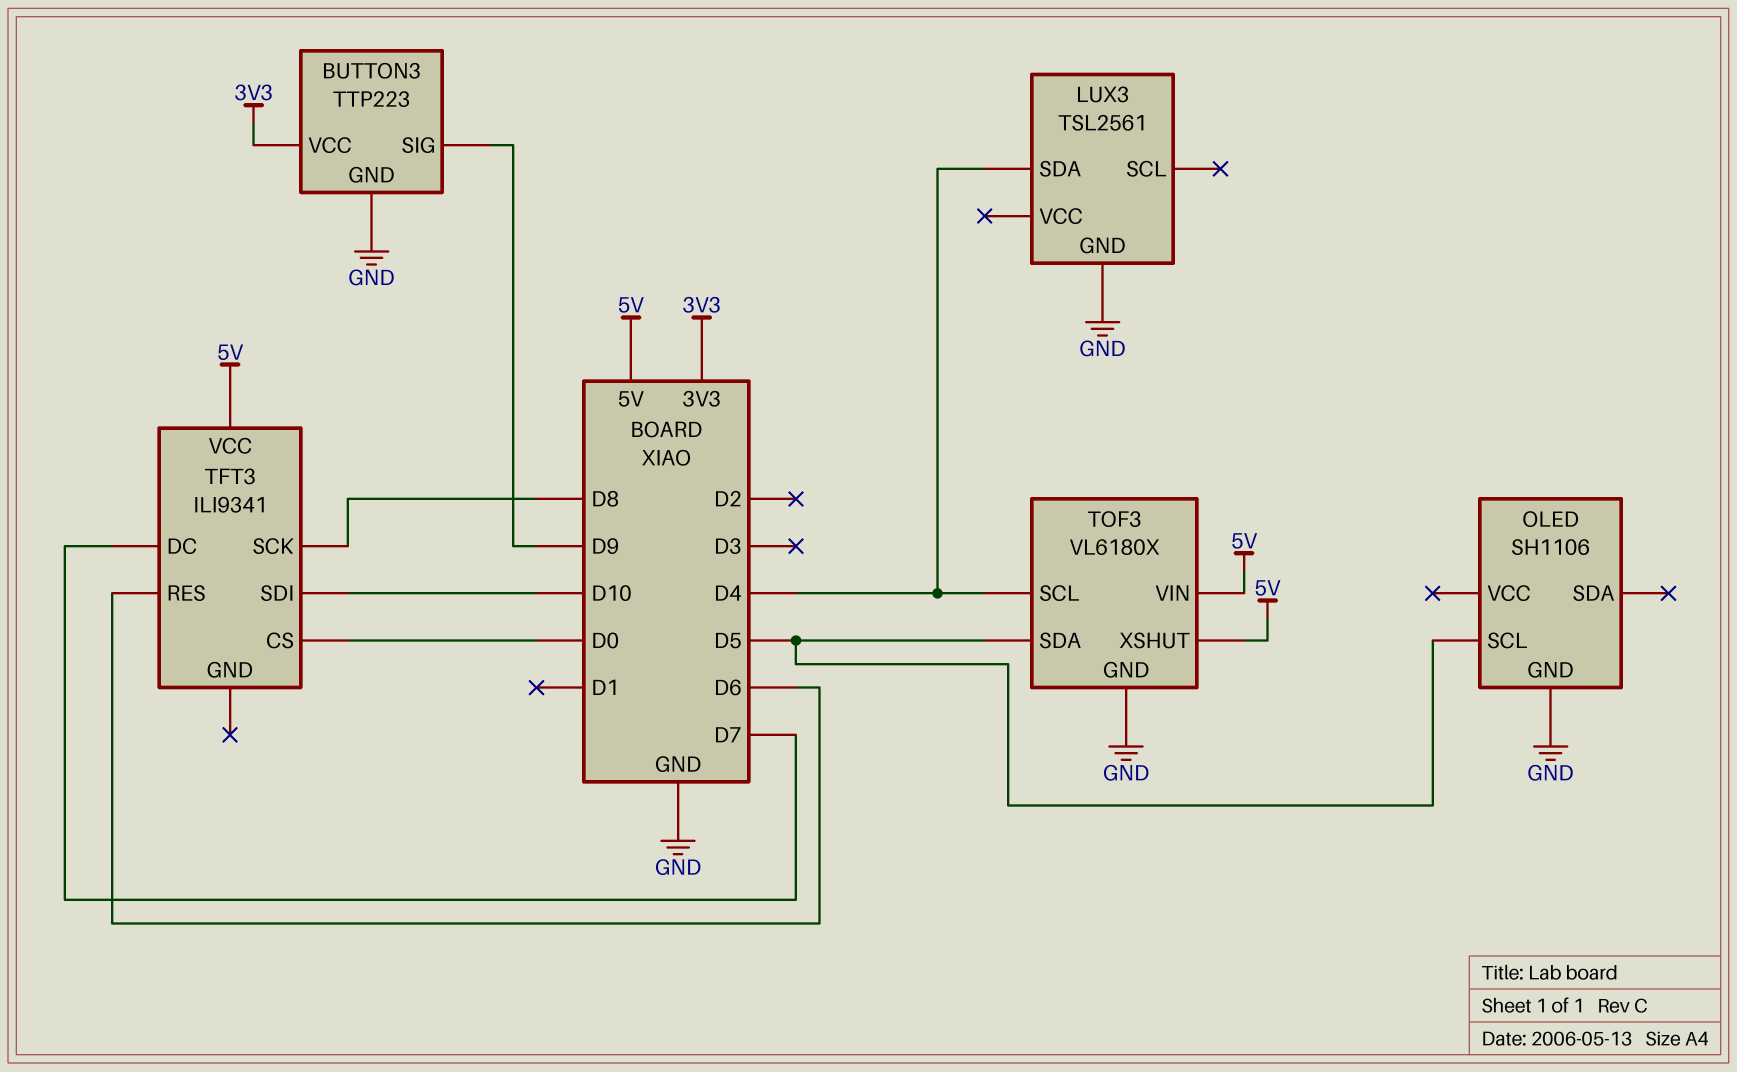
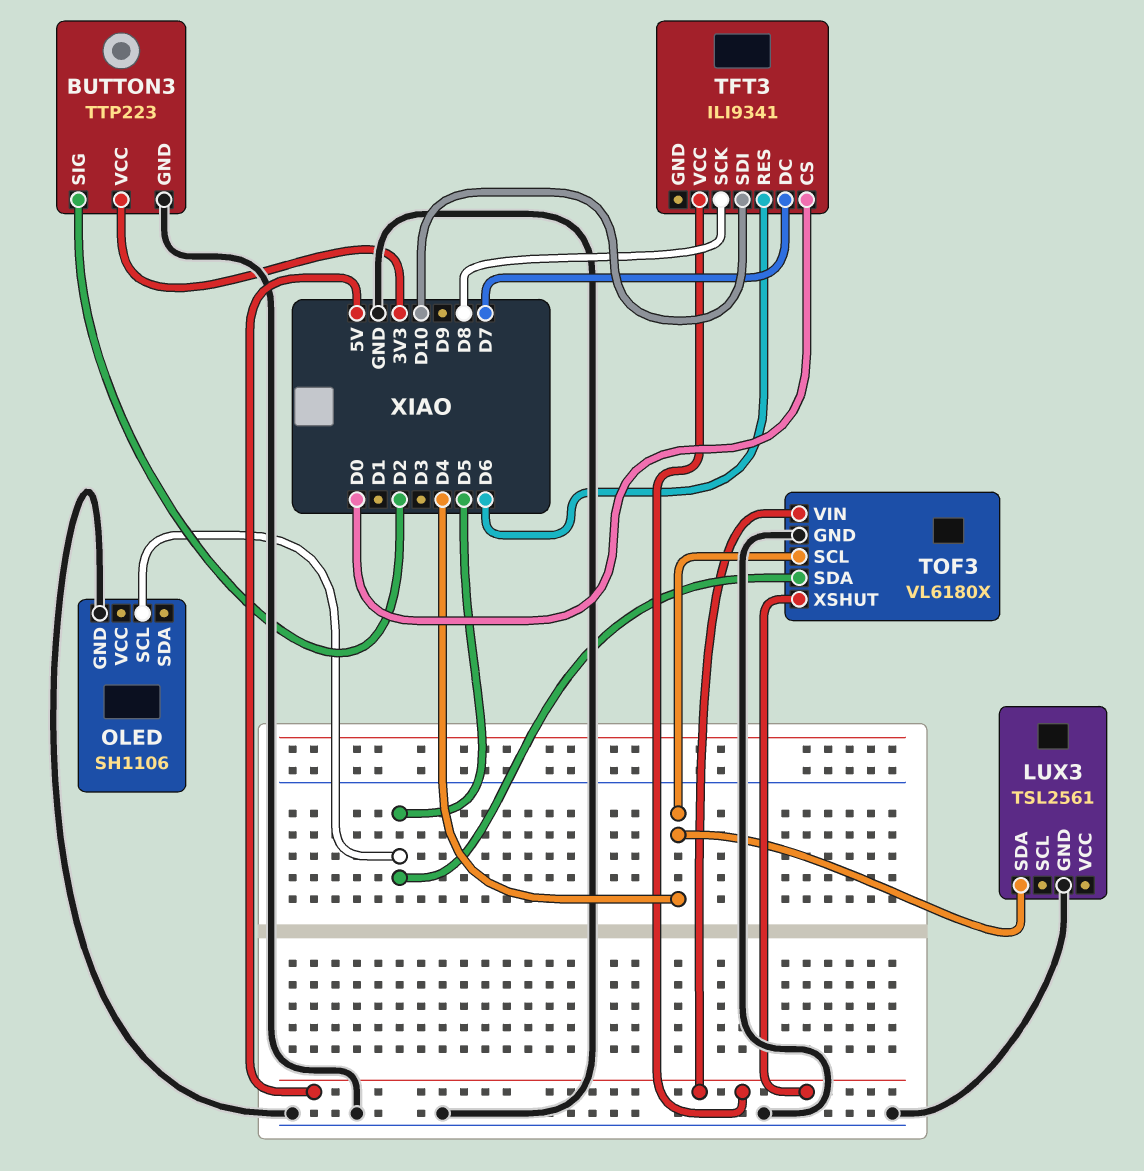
BUTTON3 pin SIG: D9 -> D2

